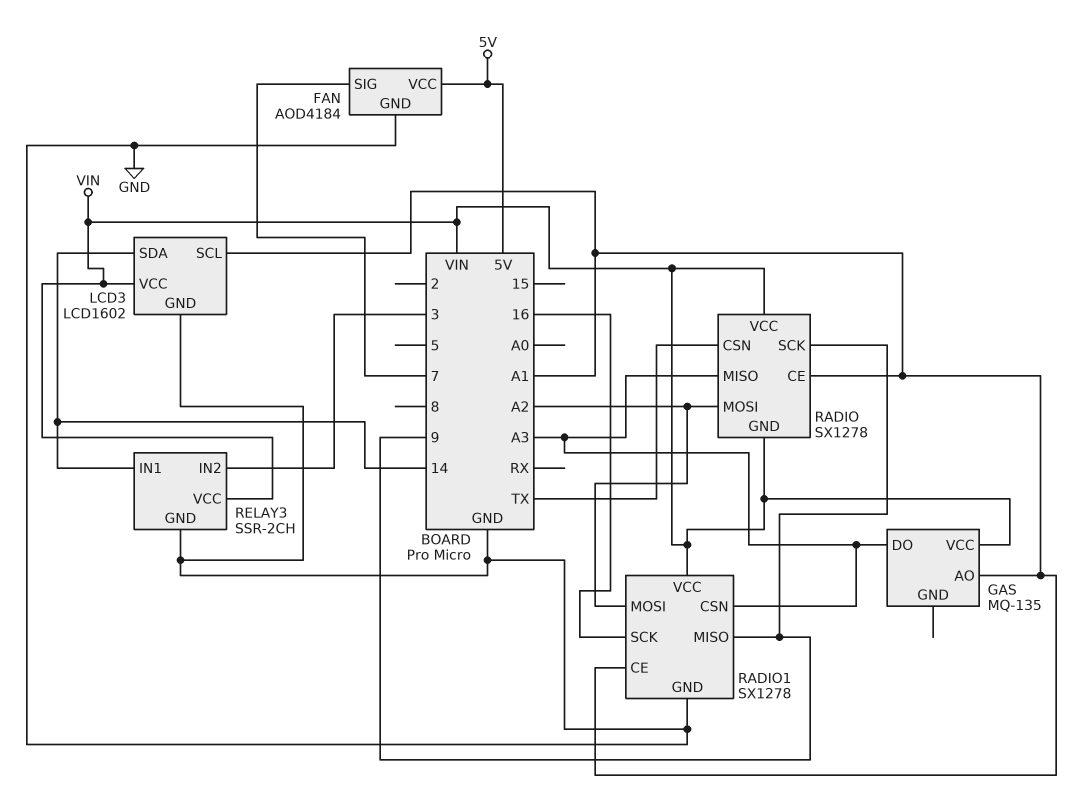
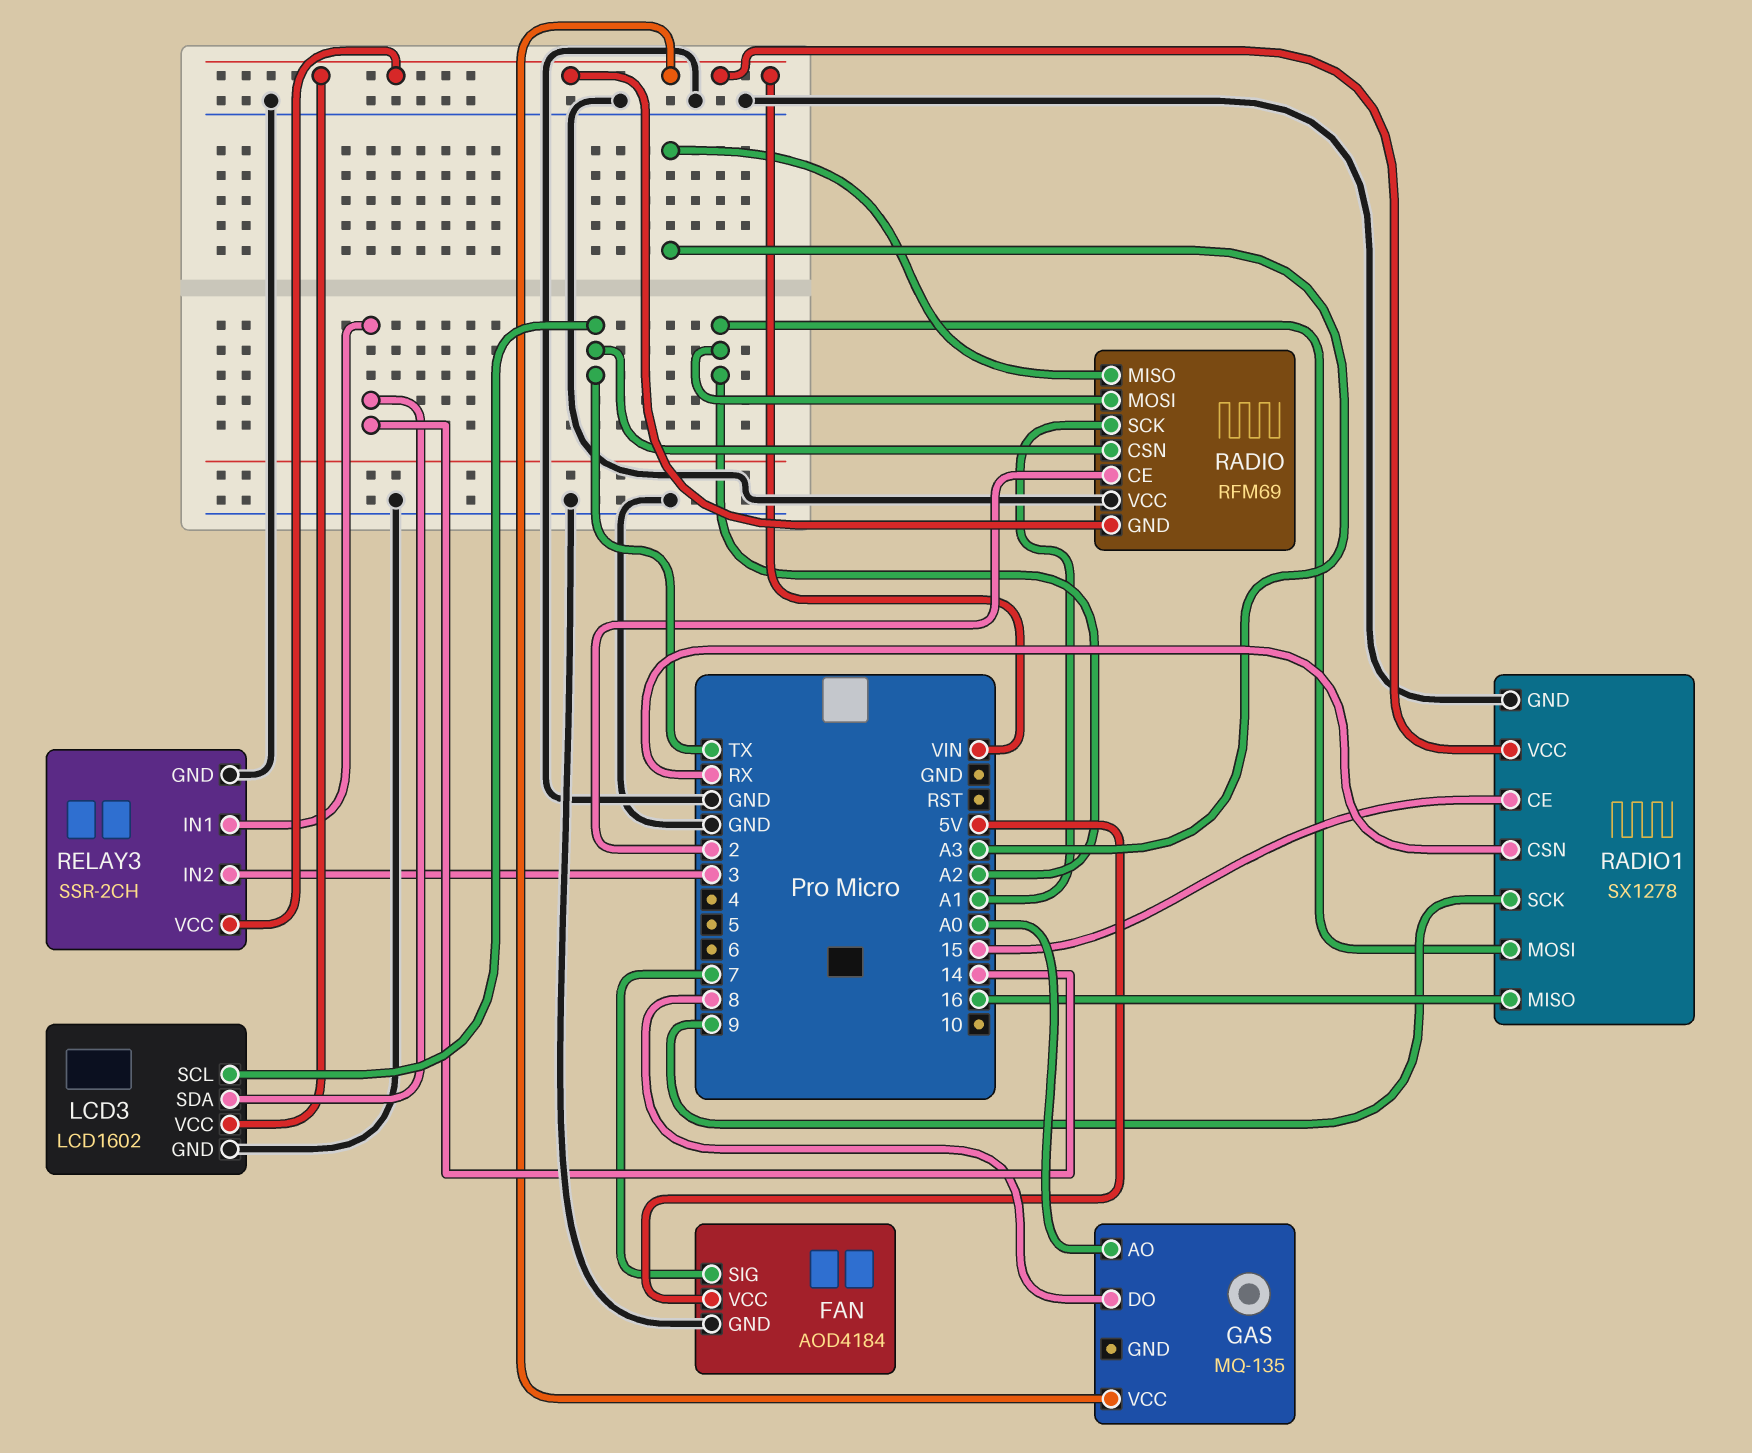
GAS pin AO: A1 -> A0
GAS pin DO: A3 -> 8
LCD3 pin SCL: A1 -> TX
RADIO: SX1278 -> RFM69
RADIO pin CE: A1 -> 2
RADIO pin SCK: 9 -> A1
RADIO pin VCC: VIN -> GND
RADIO1 pin CE: A1 -> 15
RADIO1 pin CSN: A3 -> RX
RADIO1 pin MISO: 9 -> 16
RADIO1 pin SCK: 16 -> 9

